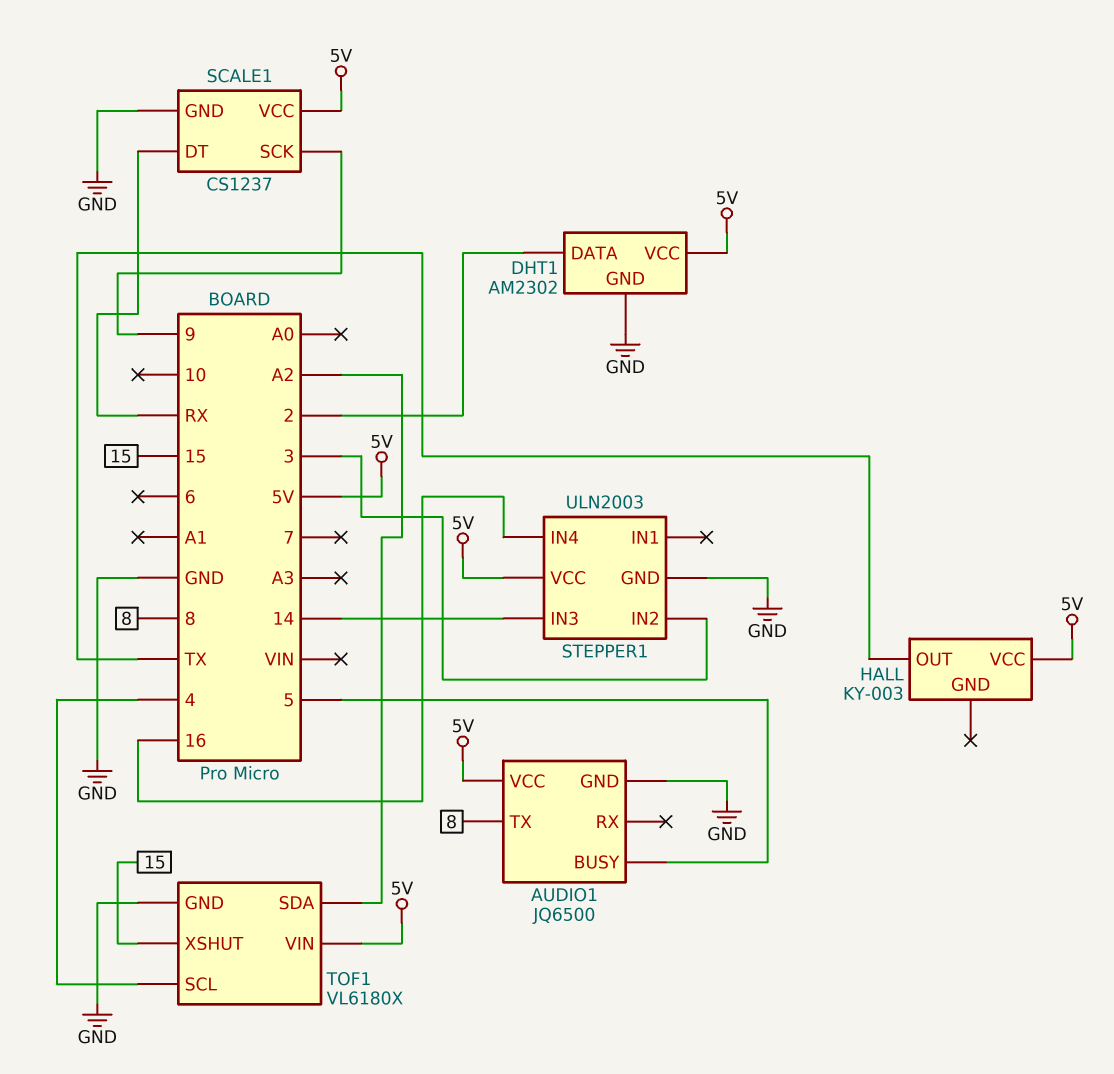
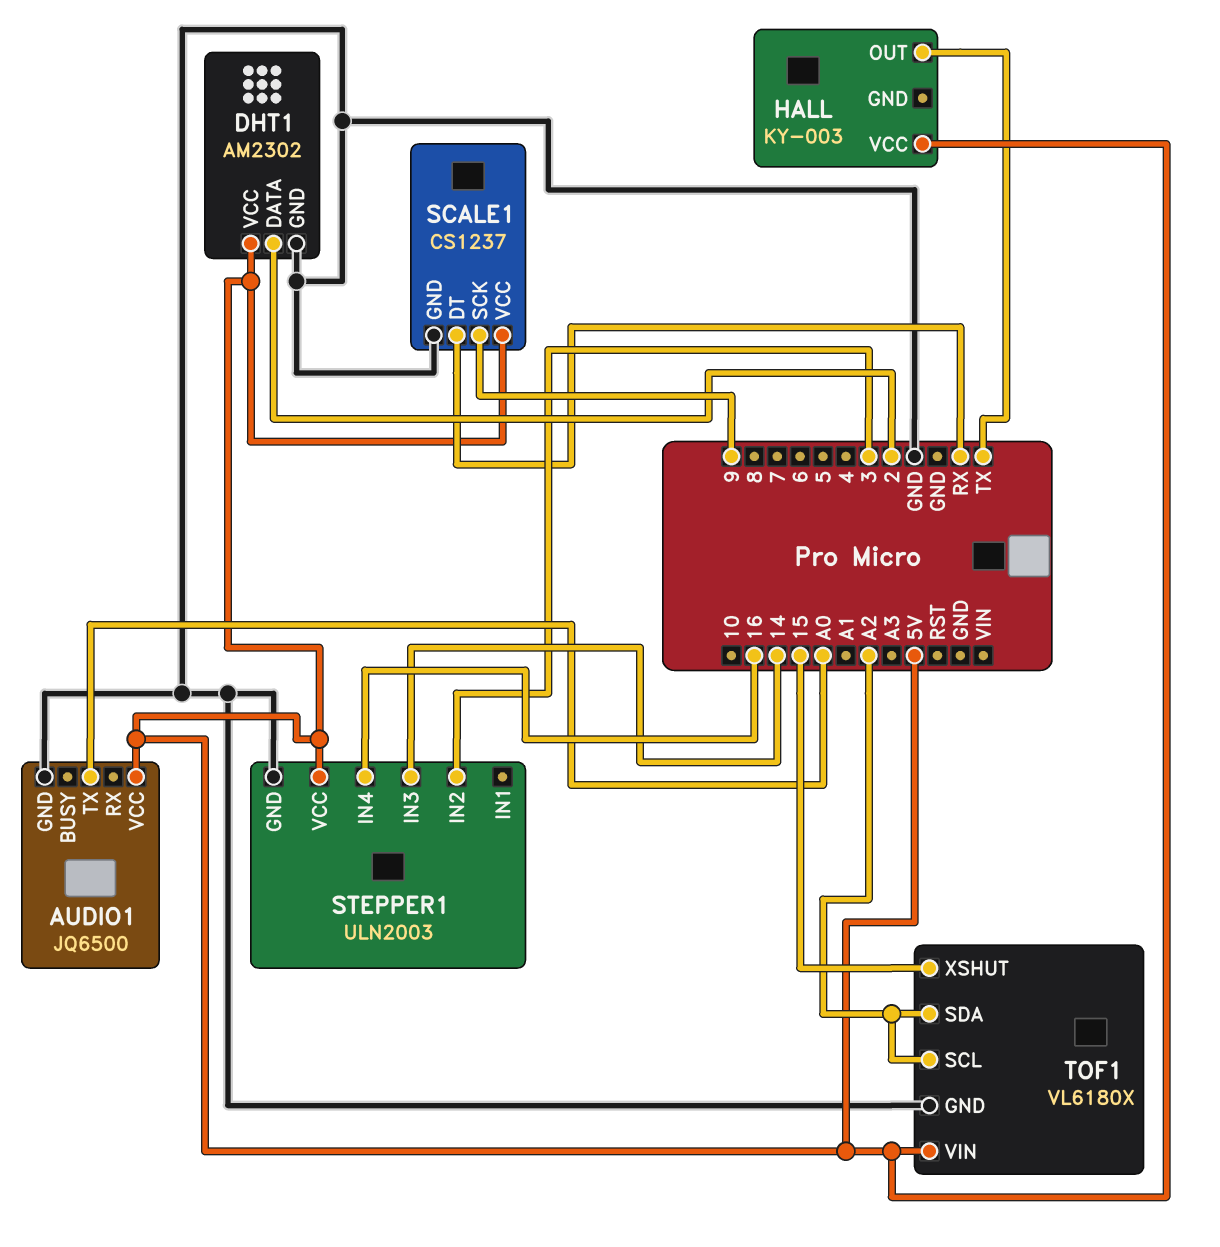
AUDIO1 pin BUSY: 5 -> none
AUDIO1 pin TX: 8 -> A0
TOF1 pin SCL: 4 -> A2

